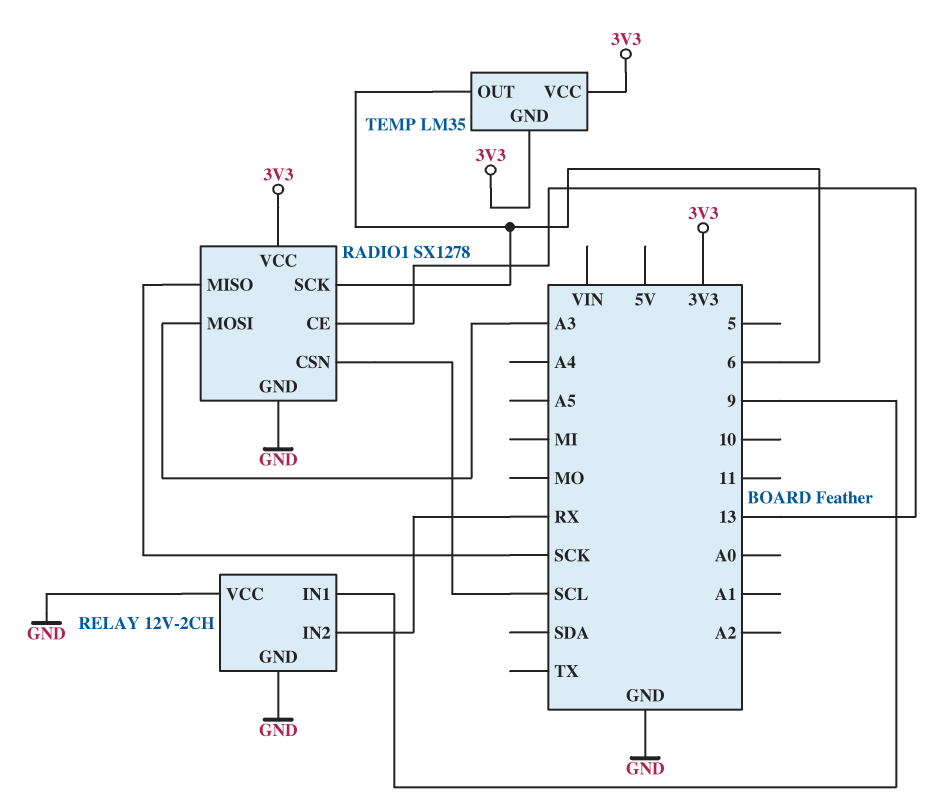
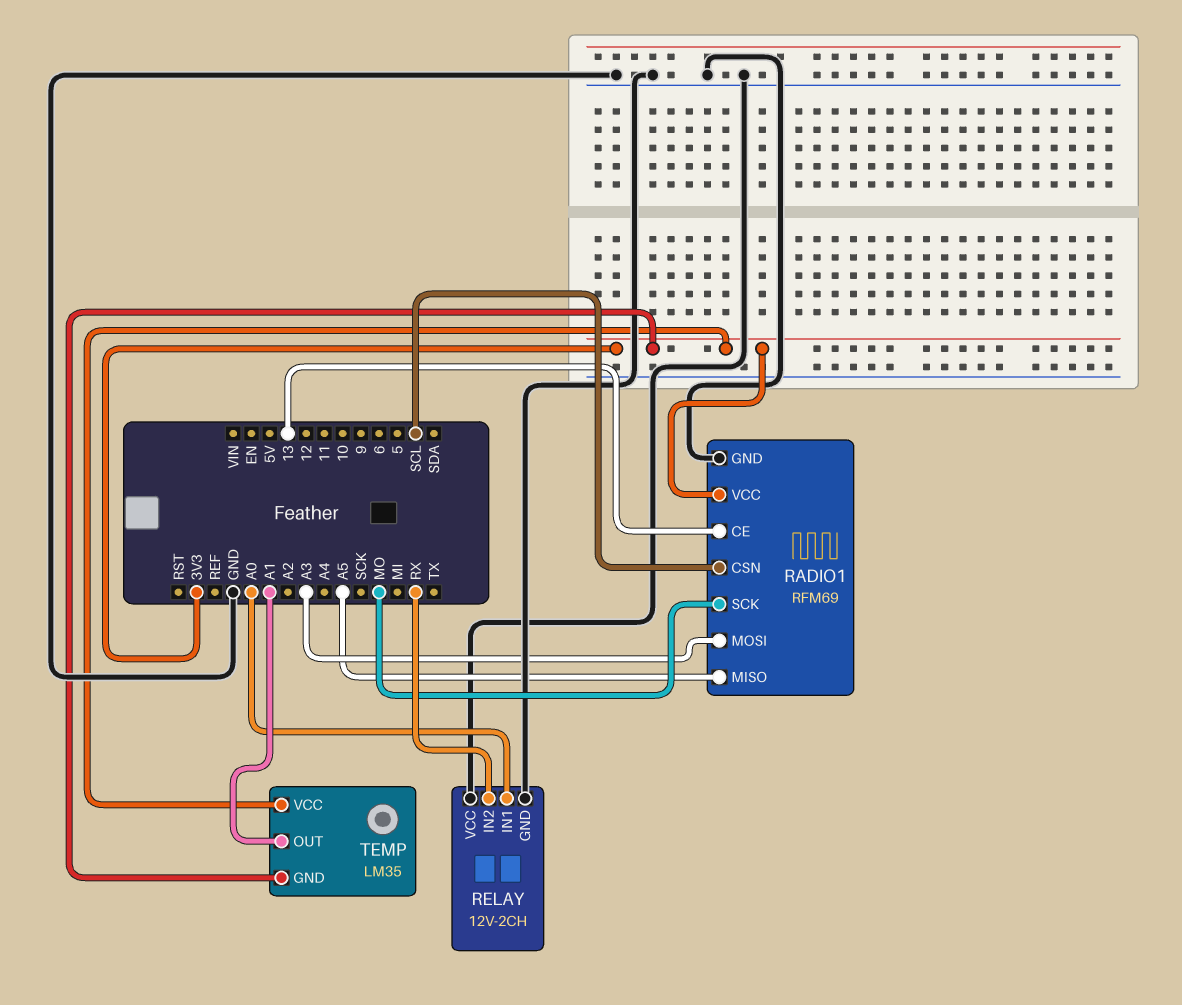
RADIO1: SX1278 -> RFM69
RADIO1 pin MISO: SCK -> A5
RADIO1 pin SCK: 6 -> MO
RELAY pin IN1: 9 -> A0
TEMP pin OUT: 6 -> A1

